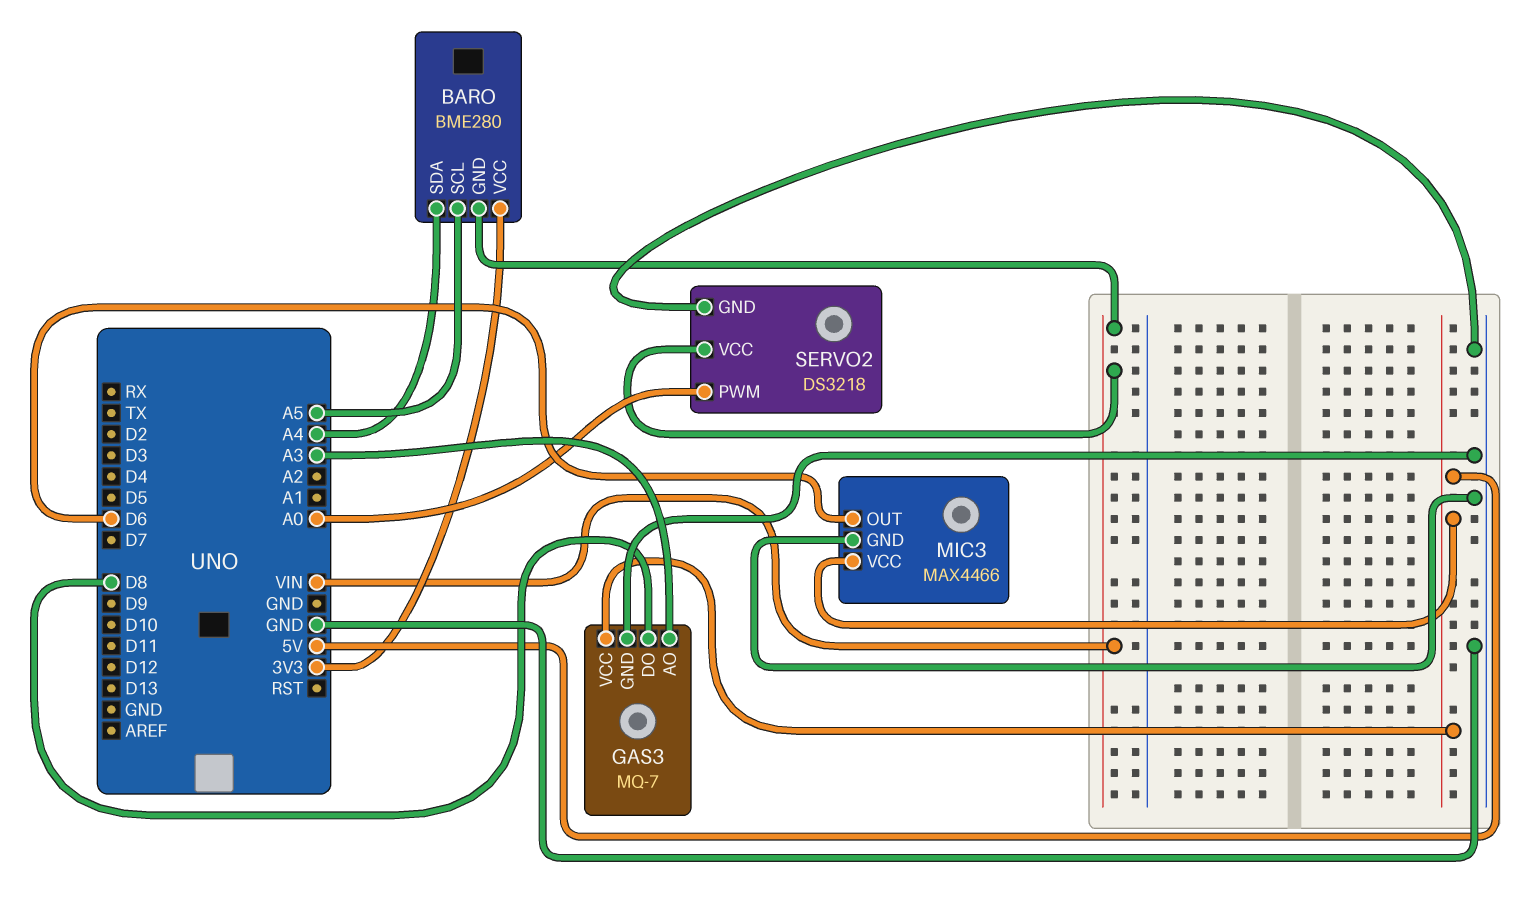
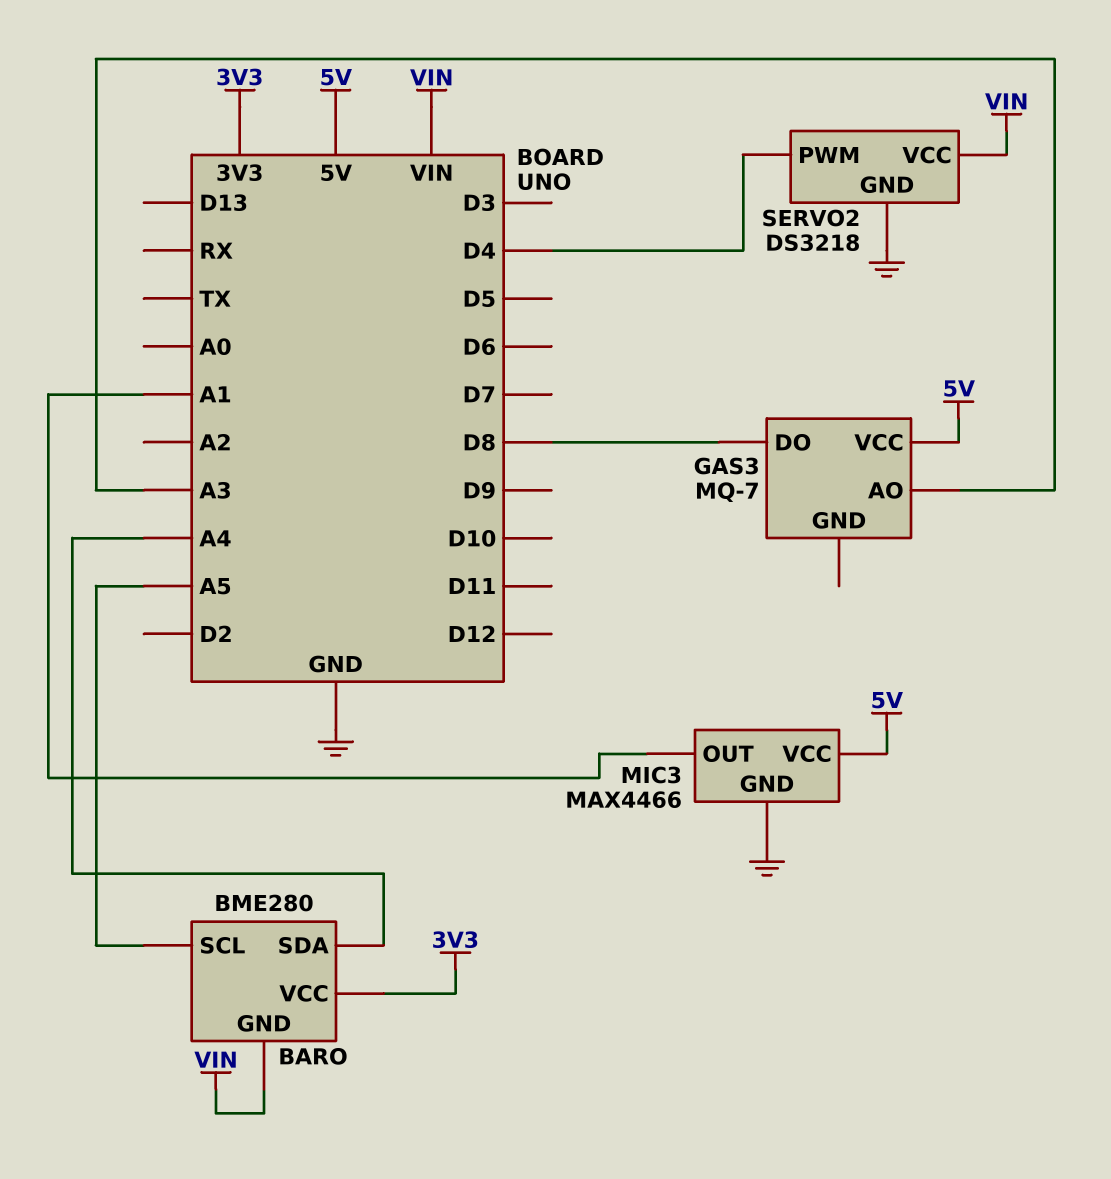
GAS3 pin GND: GND -> none
MIC3 pin OUT: D6 -> A1
SERVO2 pin PWM: A0 -> D4

